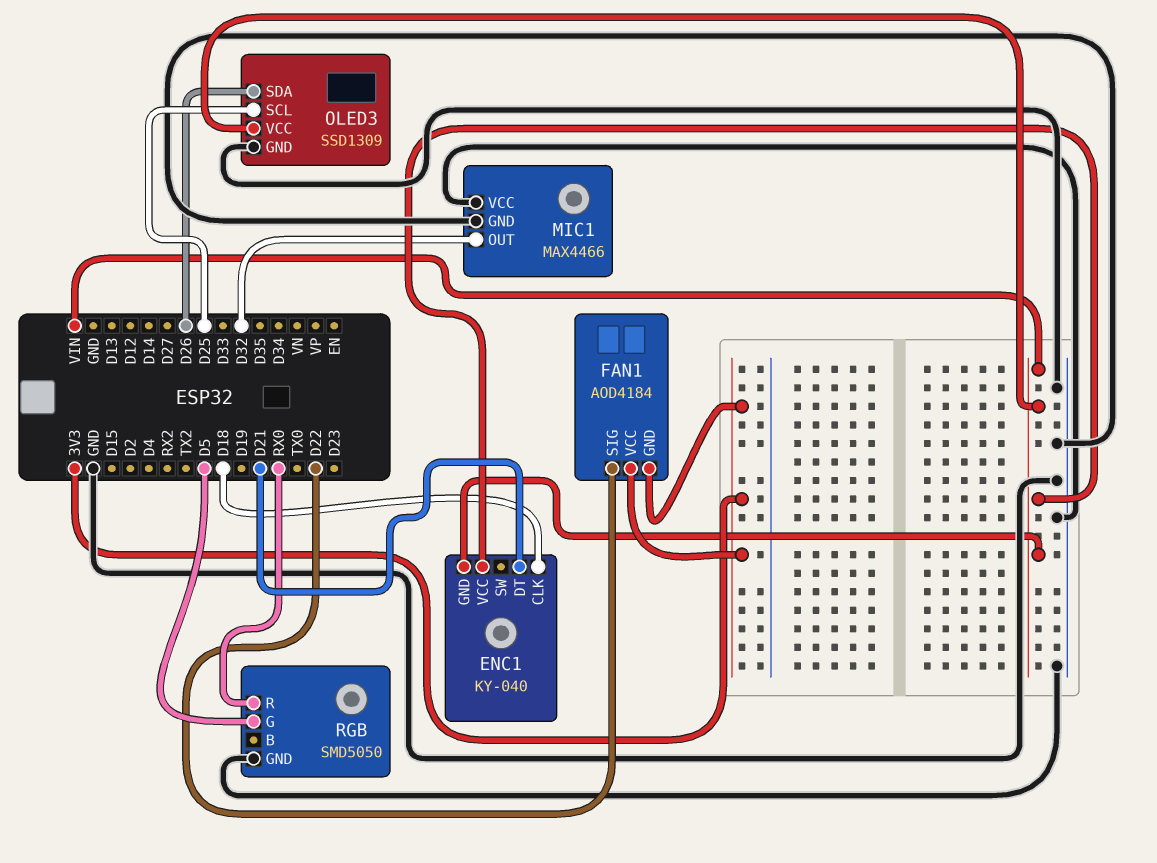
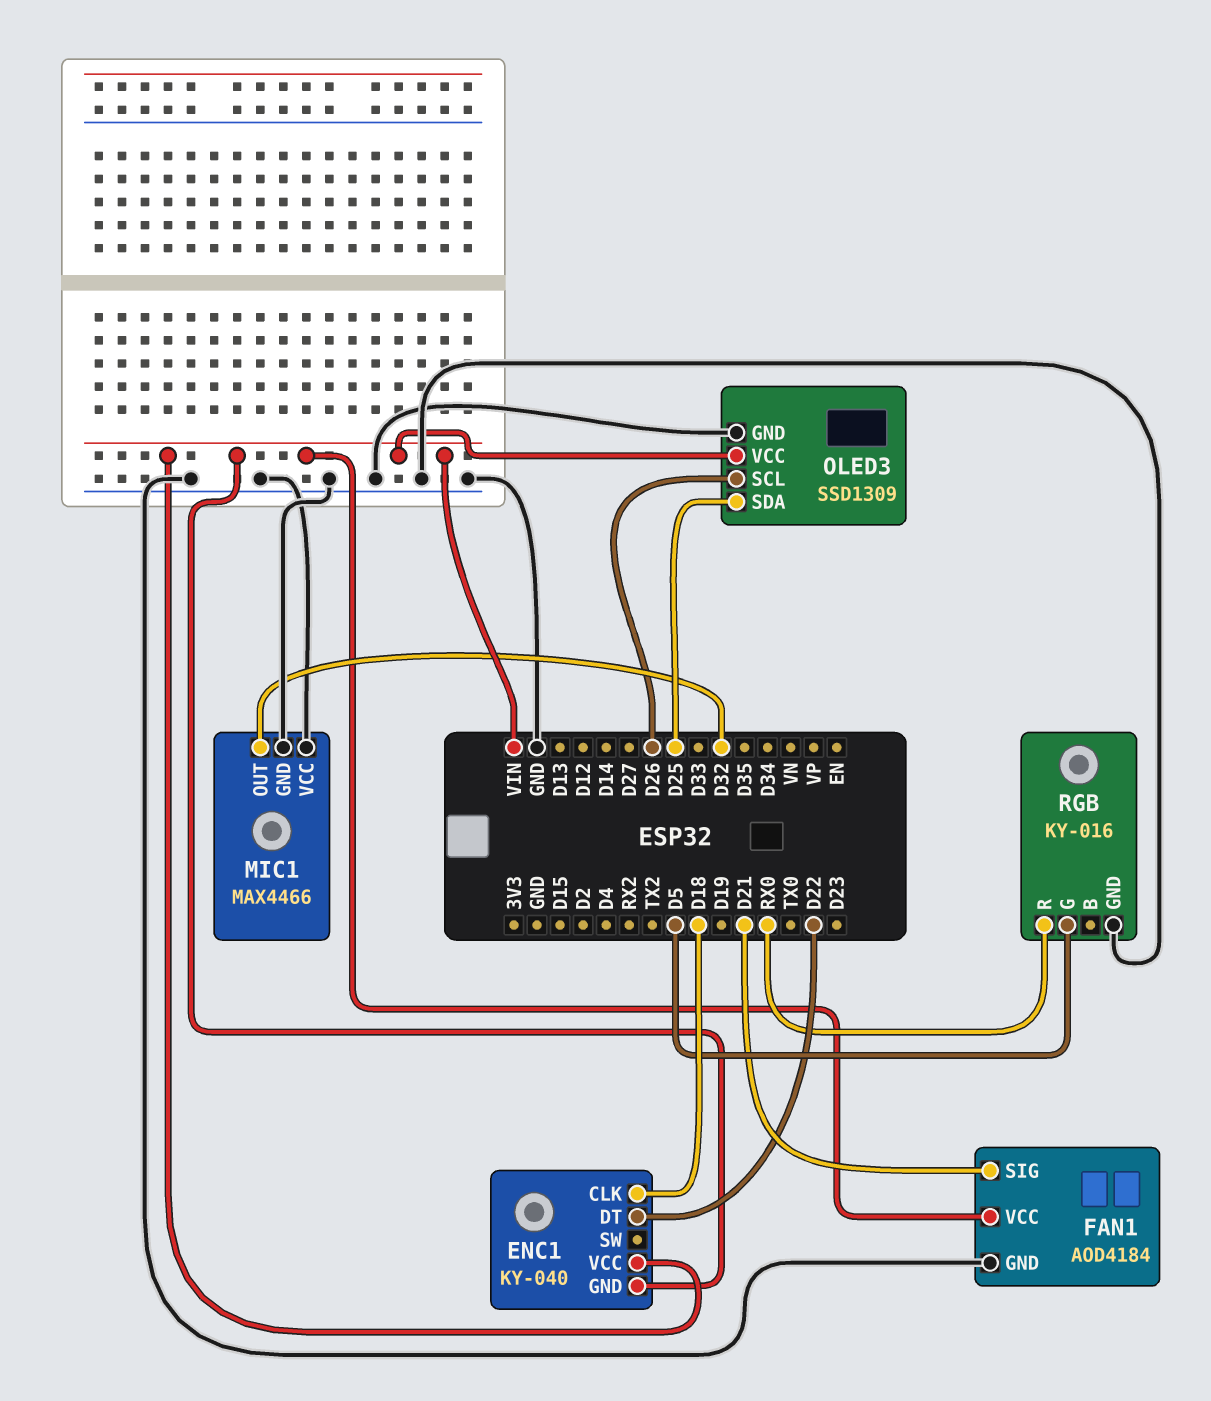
ENC1 pin DT: D21 -> D22
FAN1 pin GND: 3V3 -> GND
FAN1 pin SIG: D22 -> D21
FAN1 pin VCC: 3V3 -> VIN
OLED3 pin SCL: D25 -> D26
OLED3 pin SDA: D26 -> D25
RGB: SMD5050 -> KY-016

